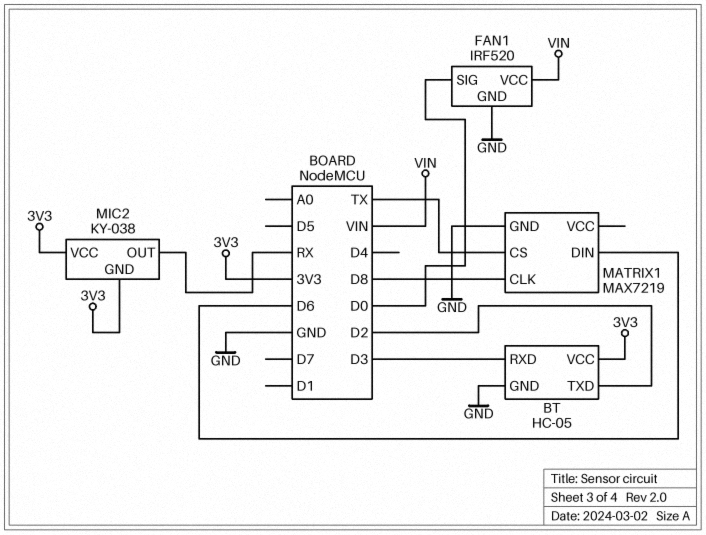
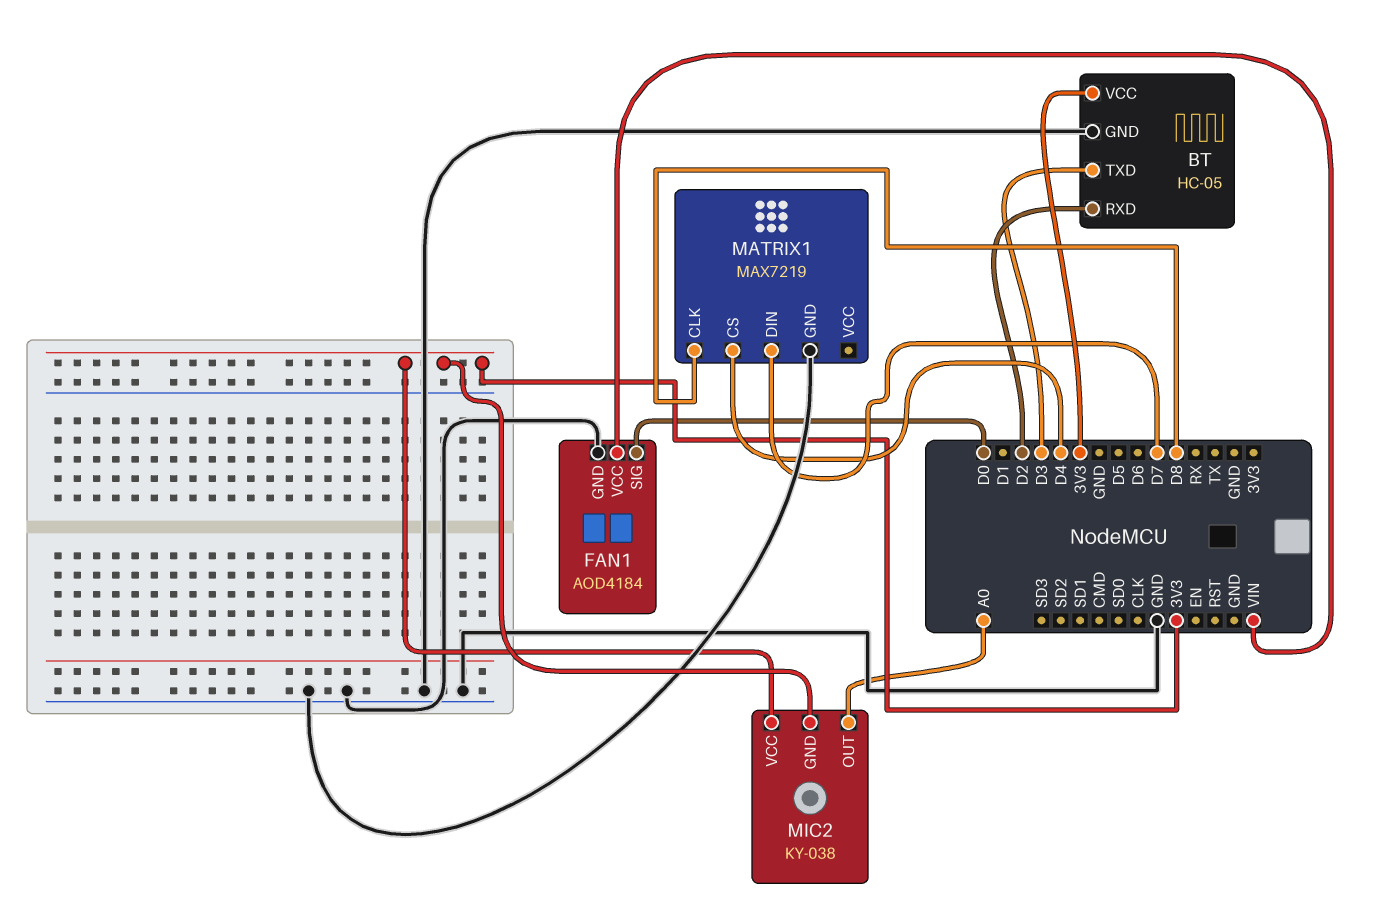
BT pin RXD: D3 -> D2
BT pin TXD: D2 -> D3
FAN1: IRF520 -> AOD4184
MATRIX1 pin CS: TX -> D4
MATRIX1 pin DIN: D6 -> D7
MIC2 pin OUT: RX -> A0

